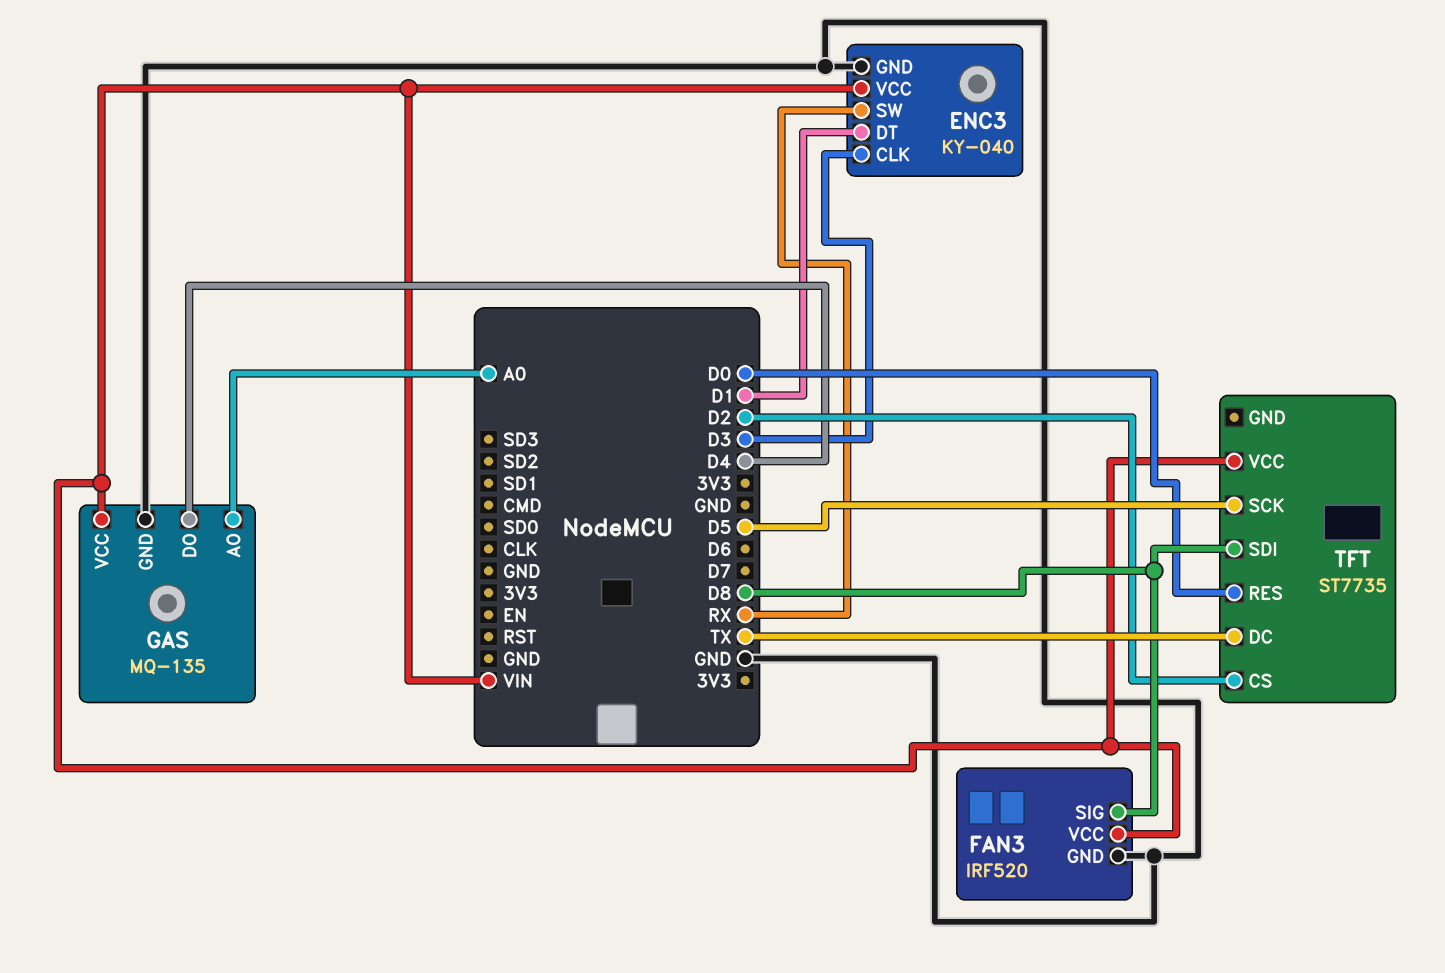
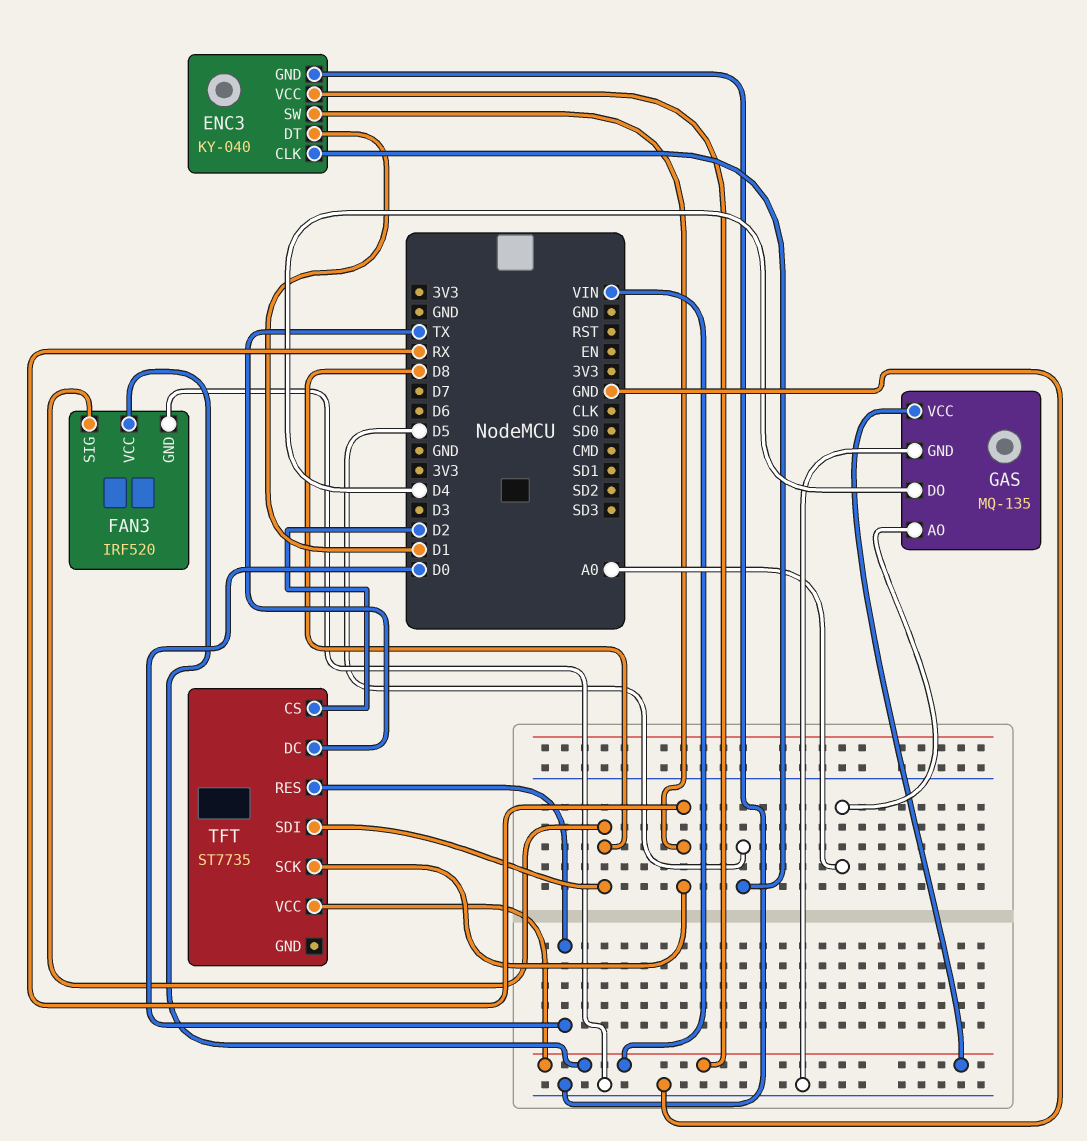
ENC3 pin CLK: D3 -> D5
TFT pin SCK: D5 -> RX

